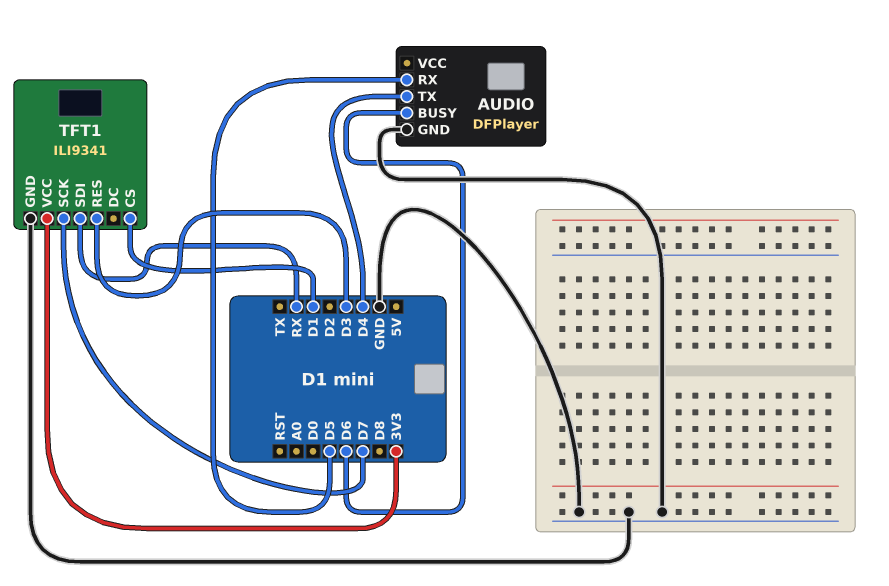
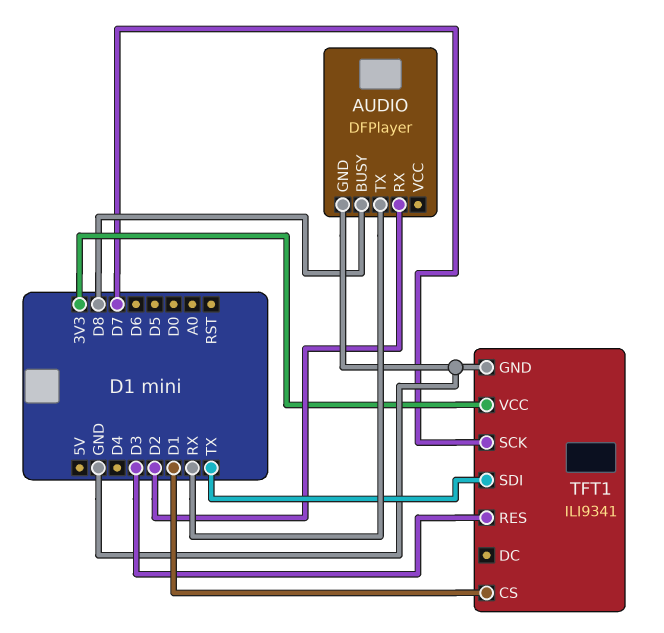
AUDIO pin BUSY: D6 -> D8
AUDIO pin RX: D5 -> D2
AUDIO pin TX: D4 -> RX
TFT1 pin SDI: RX -> TX

